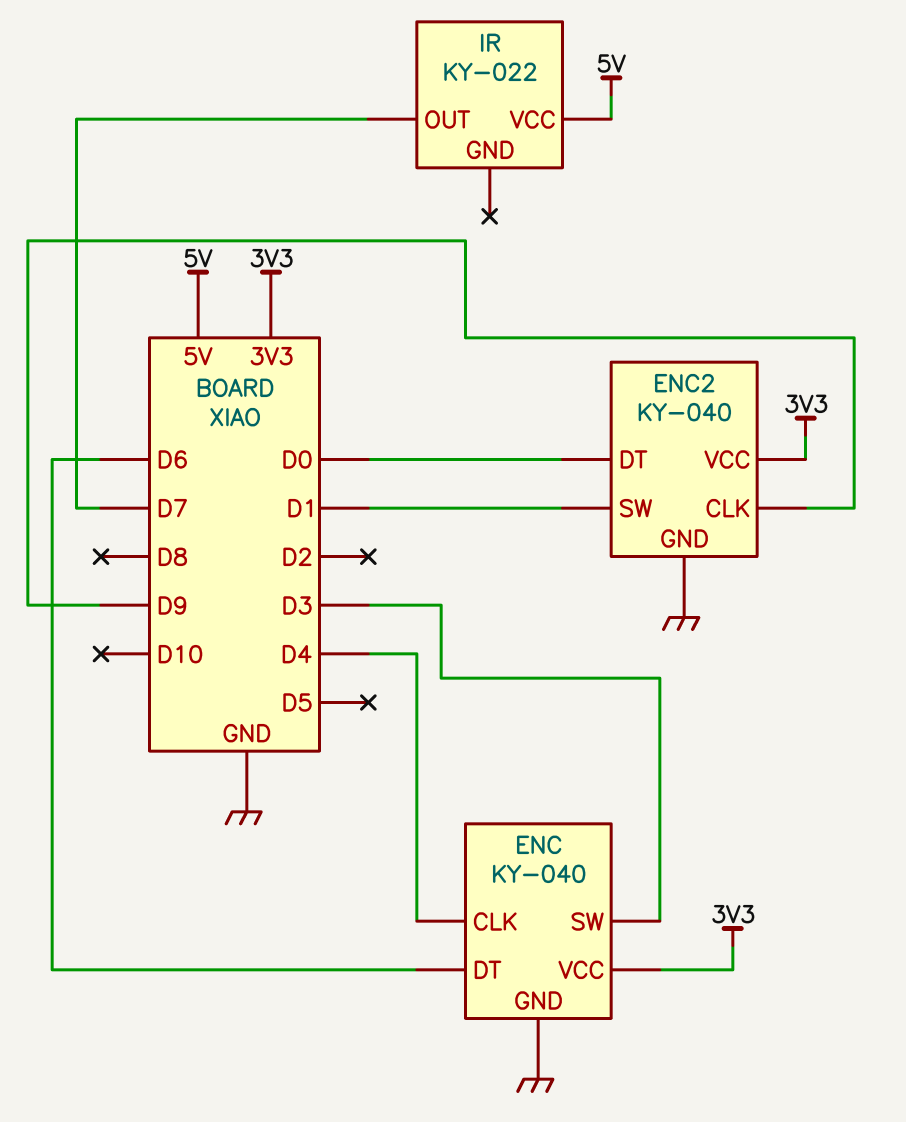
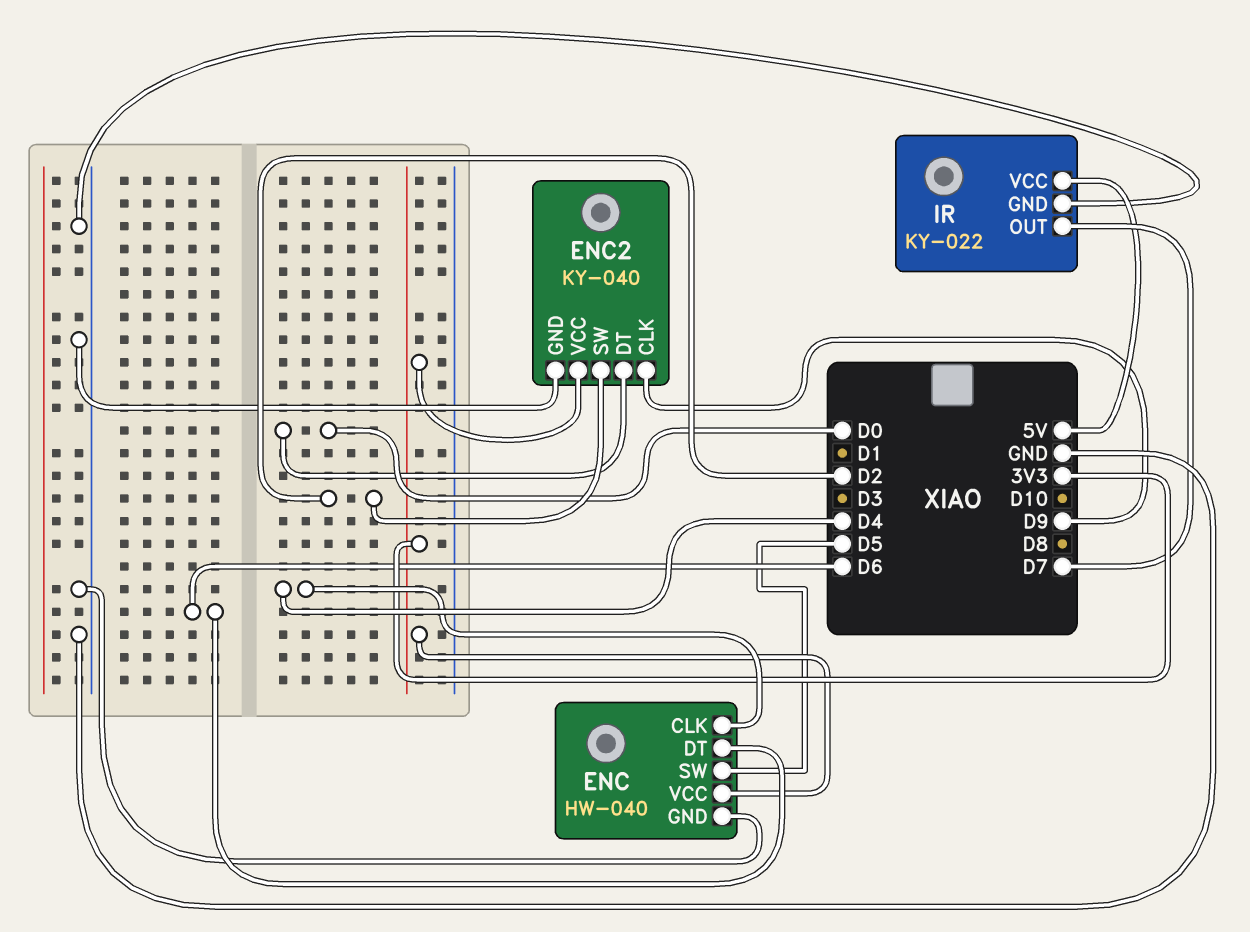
ENC: KY-040 -> HW-040
ENC pin SW: D3 -> D5
ENC2 pin SW: D1 -> D2
IR pin GND: none -> GND

